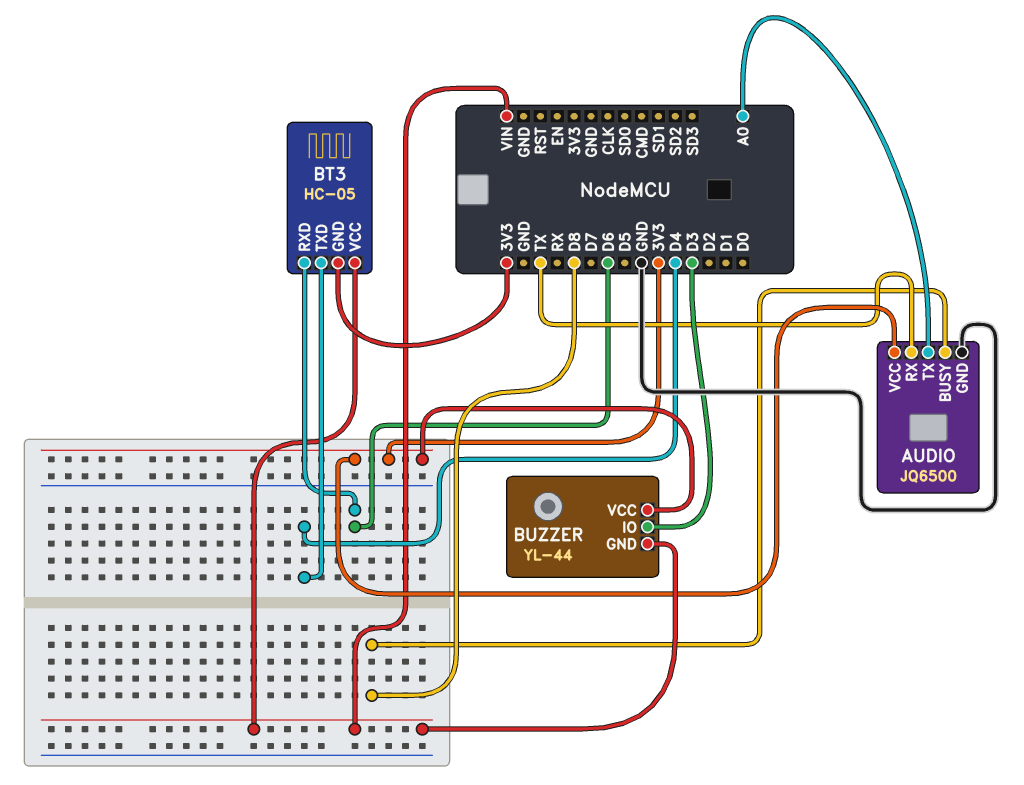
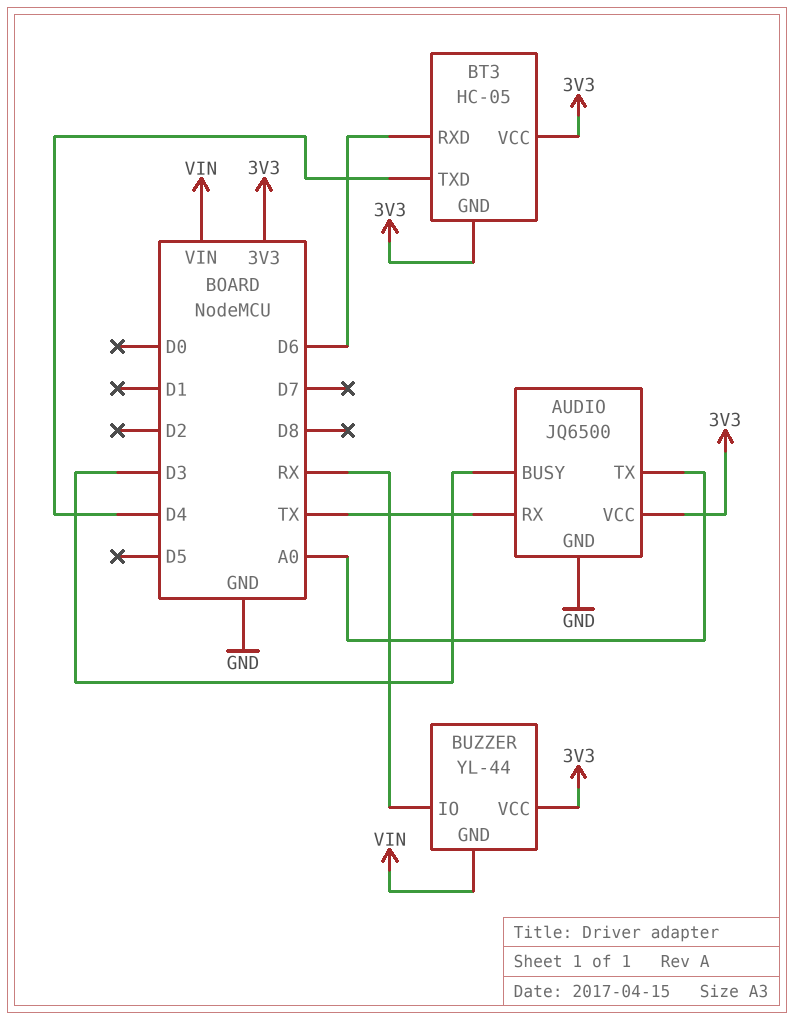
AUDIO pin BUSY: D8 -> D3
BT3 pin VCC: VIN -> 3V3
BUZZER pin IO: D3 -> RX

